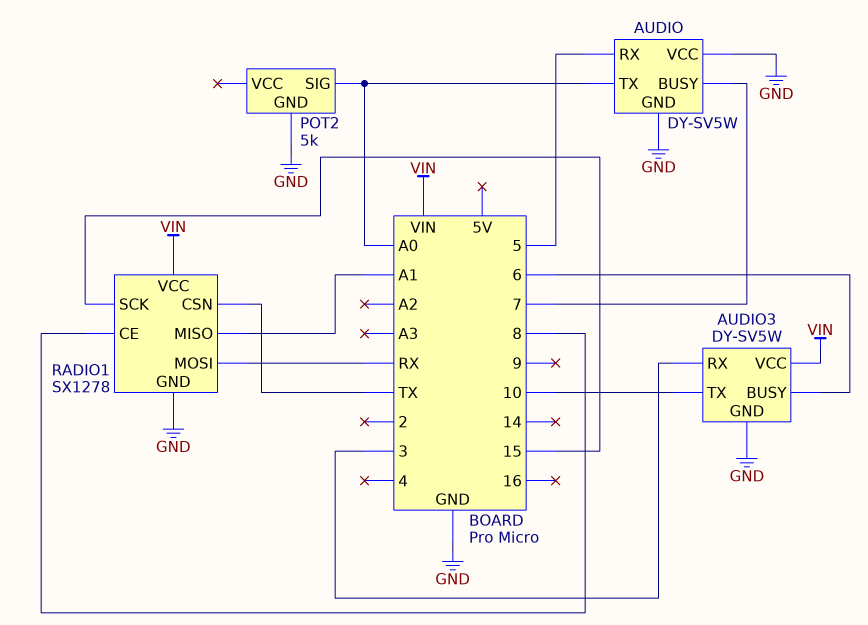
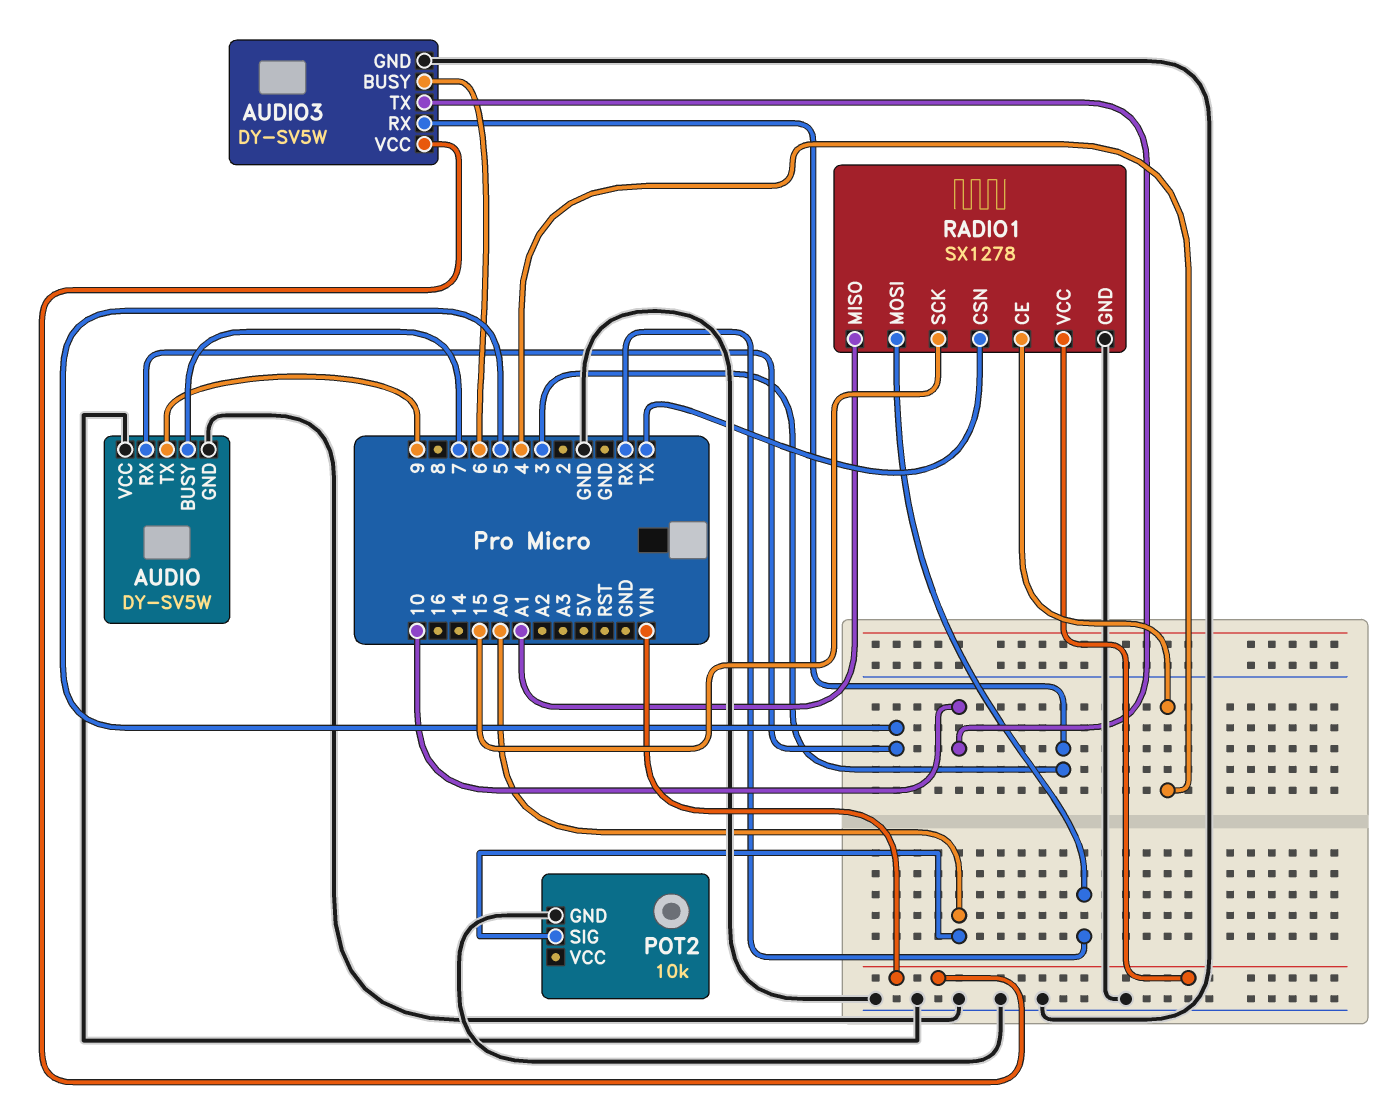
AUDIO pin TX: A0 -> 9
POT2: 5k -> 10k
RADIO1 pin CE: 8 -> 4

